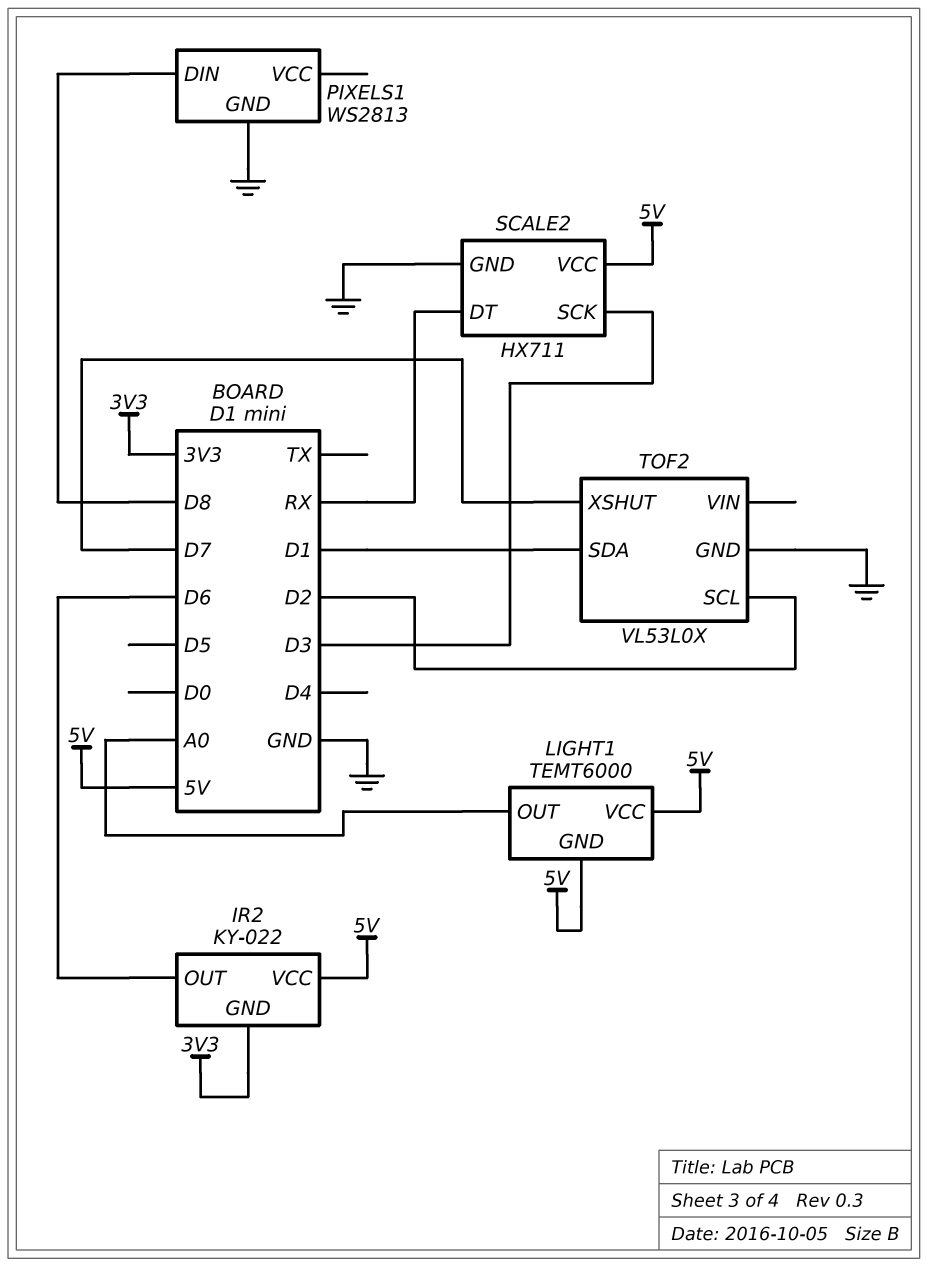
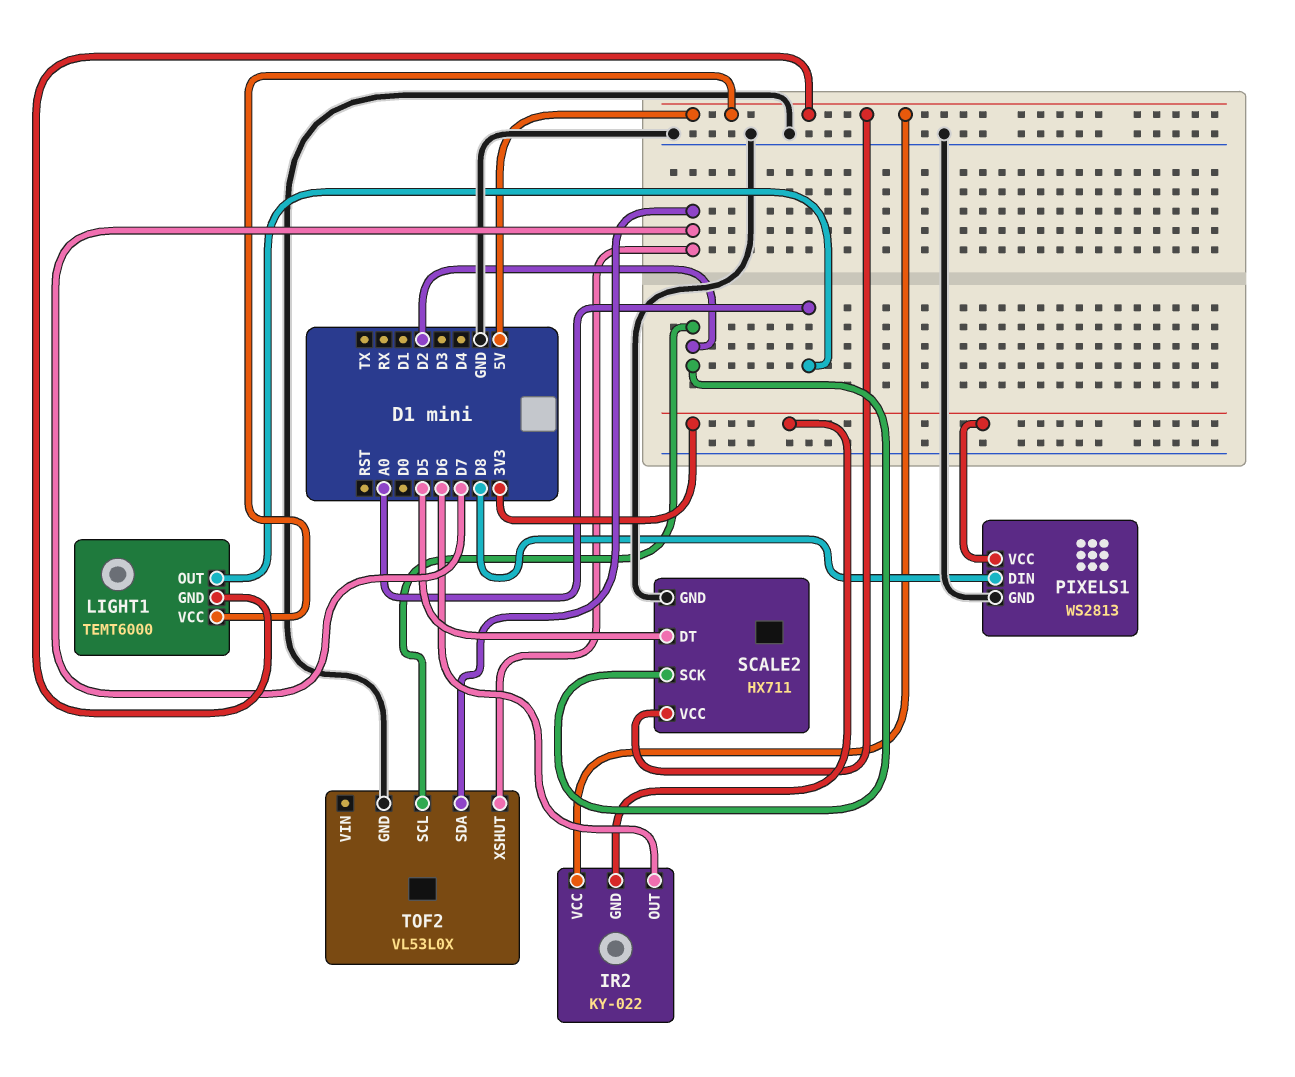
PIXELS1 pin VCC: none -> 3V3
SCALE2 pin DT: RX -> D5
SCALE2 pin SCK: D3 -> D2
TOF2 pin SDA: D1 -> D7

